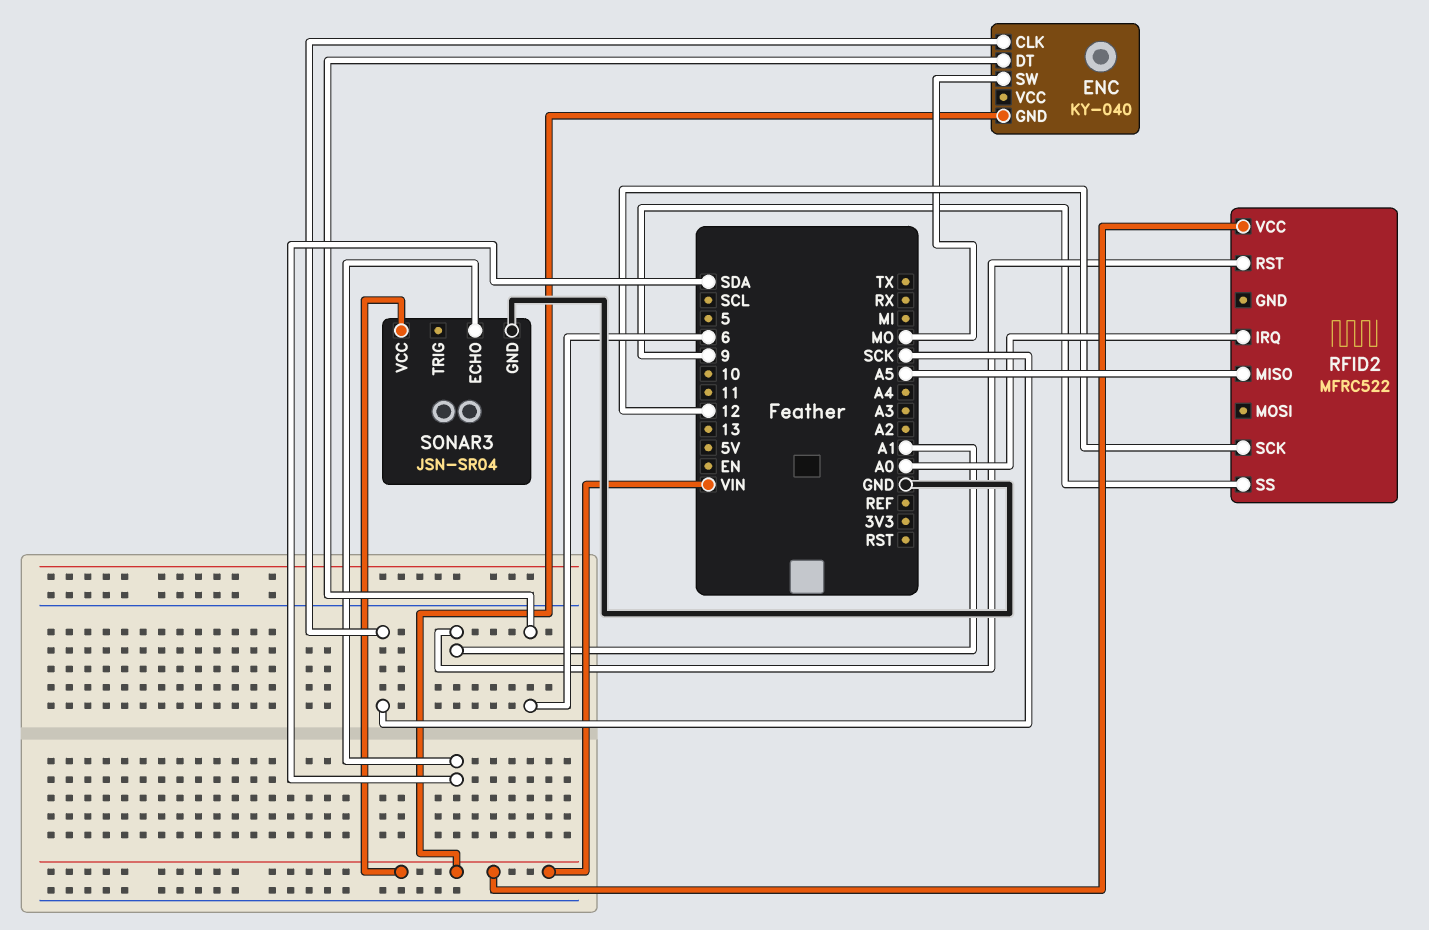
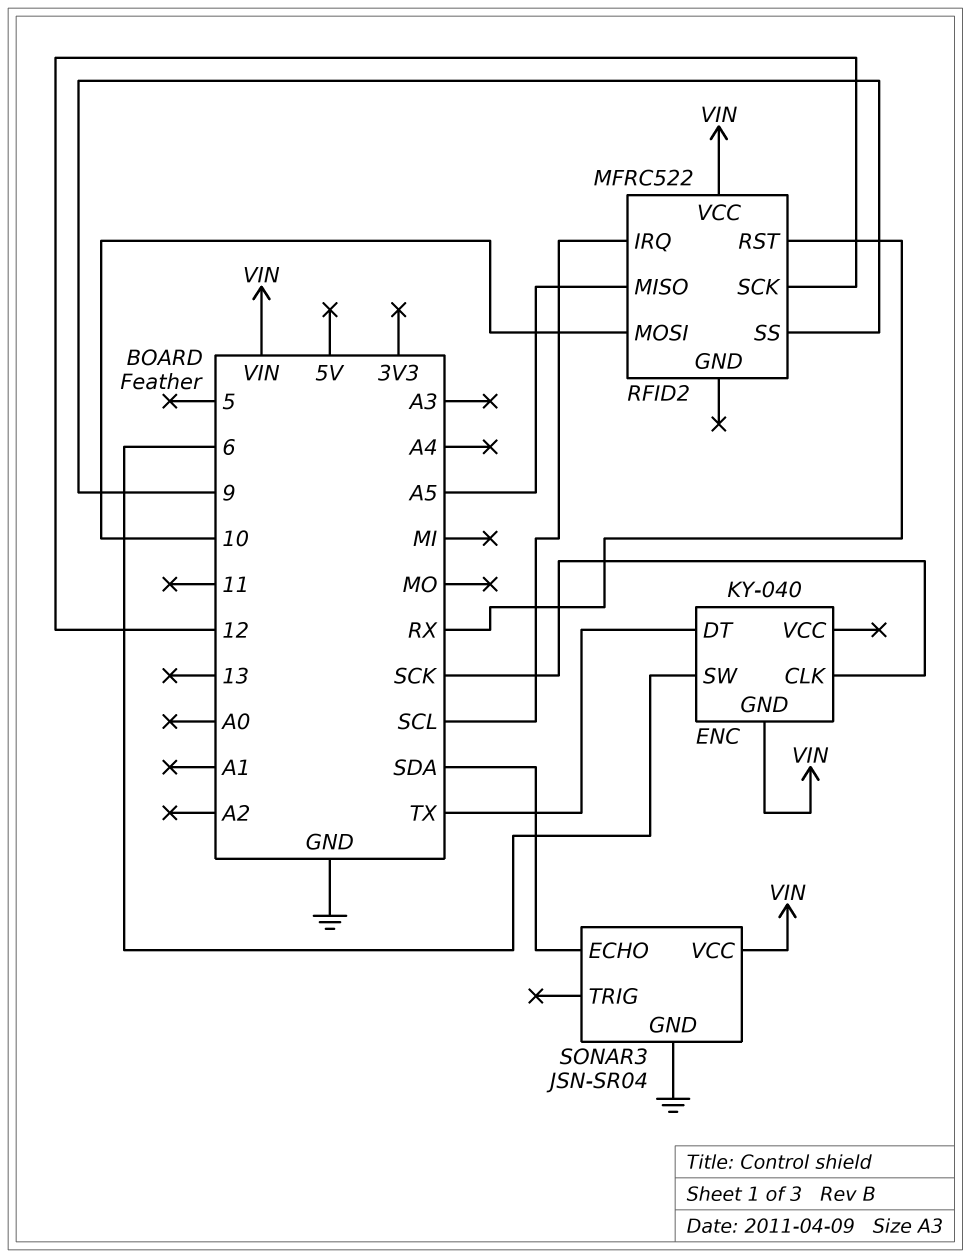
ENC pin DT: 6 -> TX
ENC pin SW: MO -> 6
RFID2 pin IRQ: A0 -> SCL
RFID2 pin MOSI: none -> 10
RFID2 pin RST: A1 -> RX

